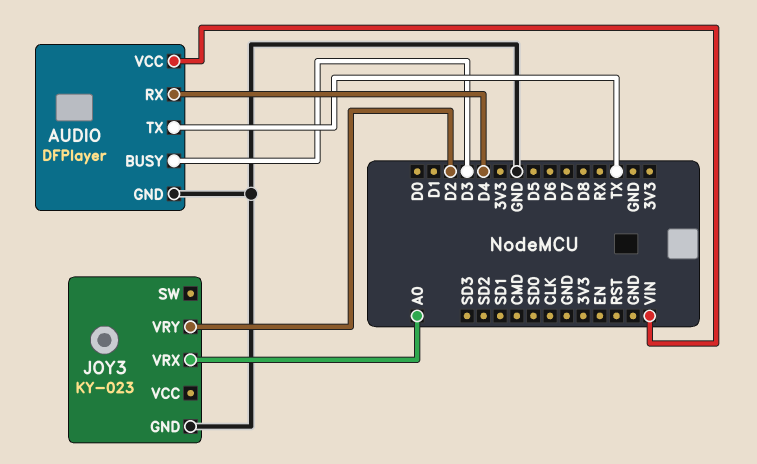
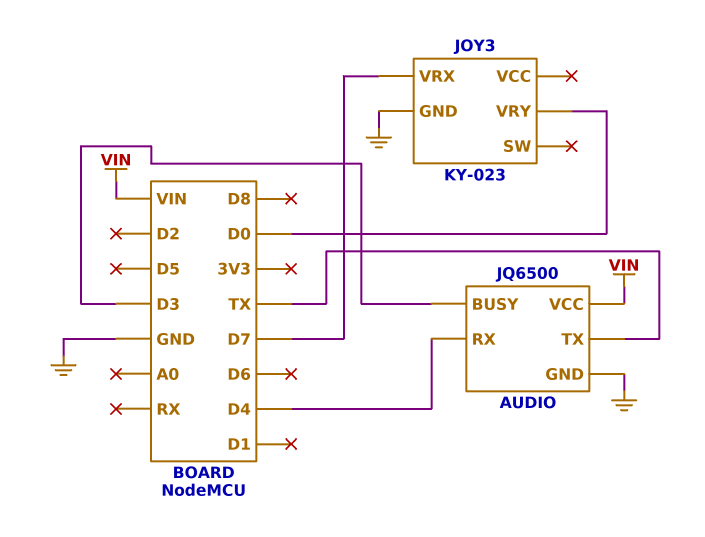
AUDIO: DFPlayer -> JQ6500
JOY3 pin VRX: A0 -> D7
JOY3 pin VRY: D2 -> D0

